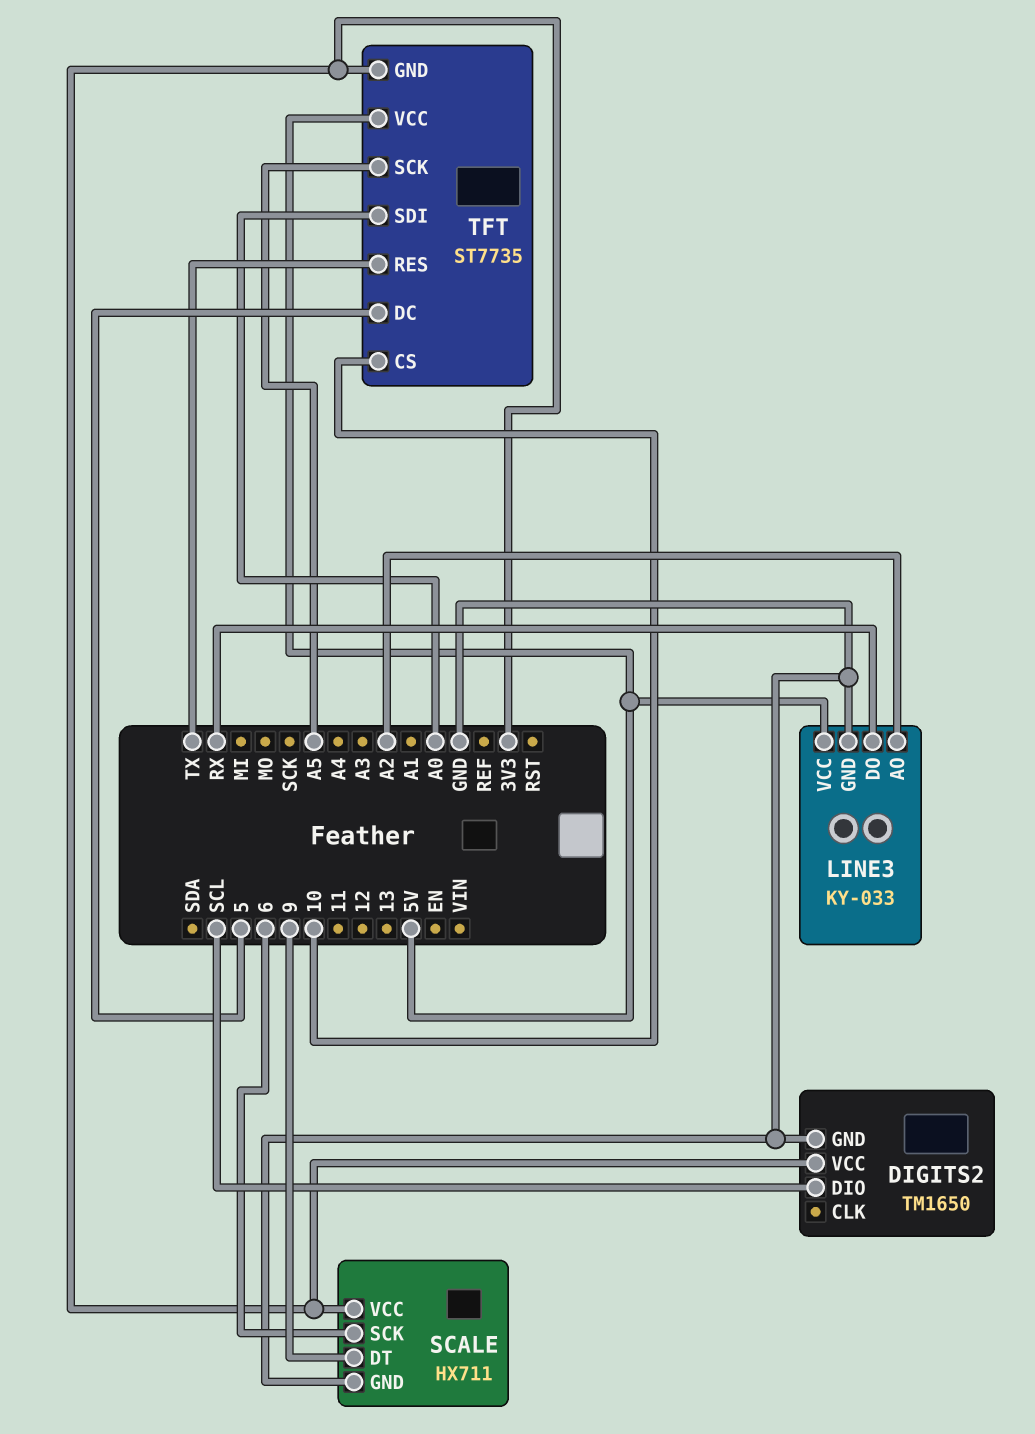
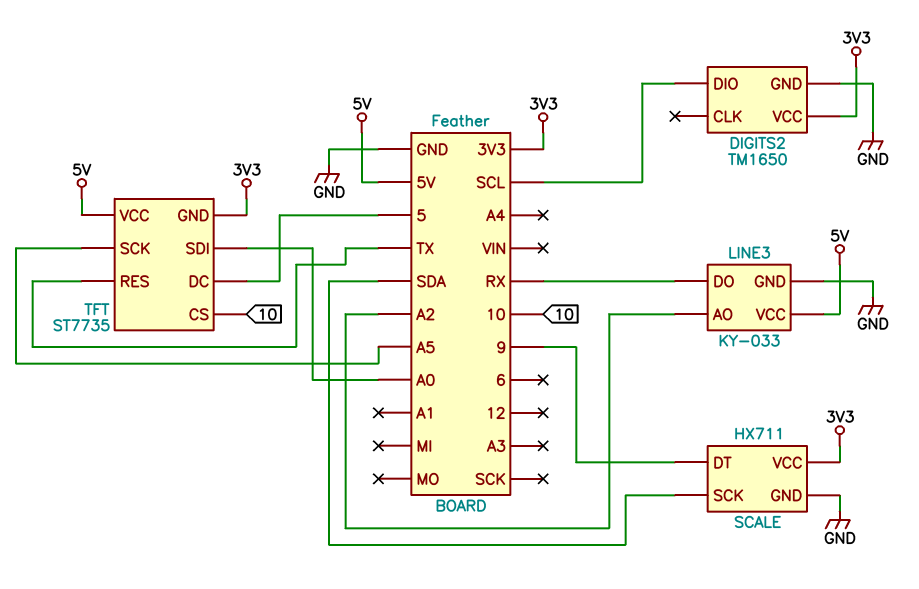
SCALE pin SCK: 6 -> SDA

